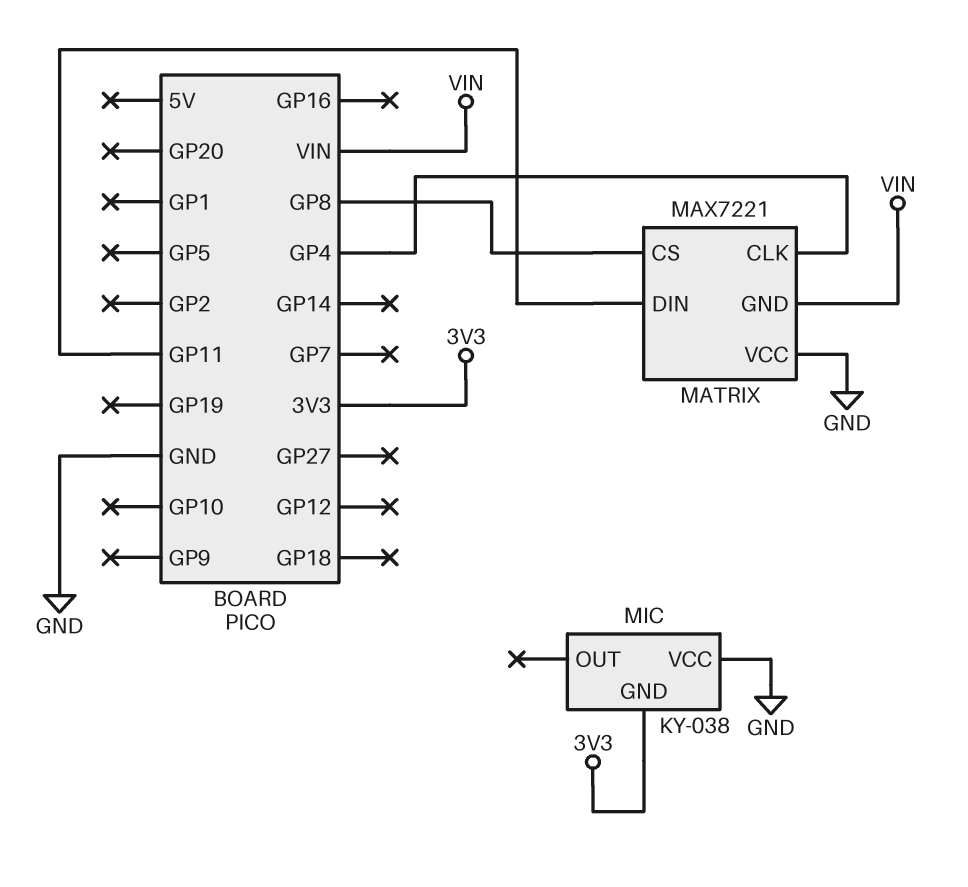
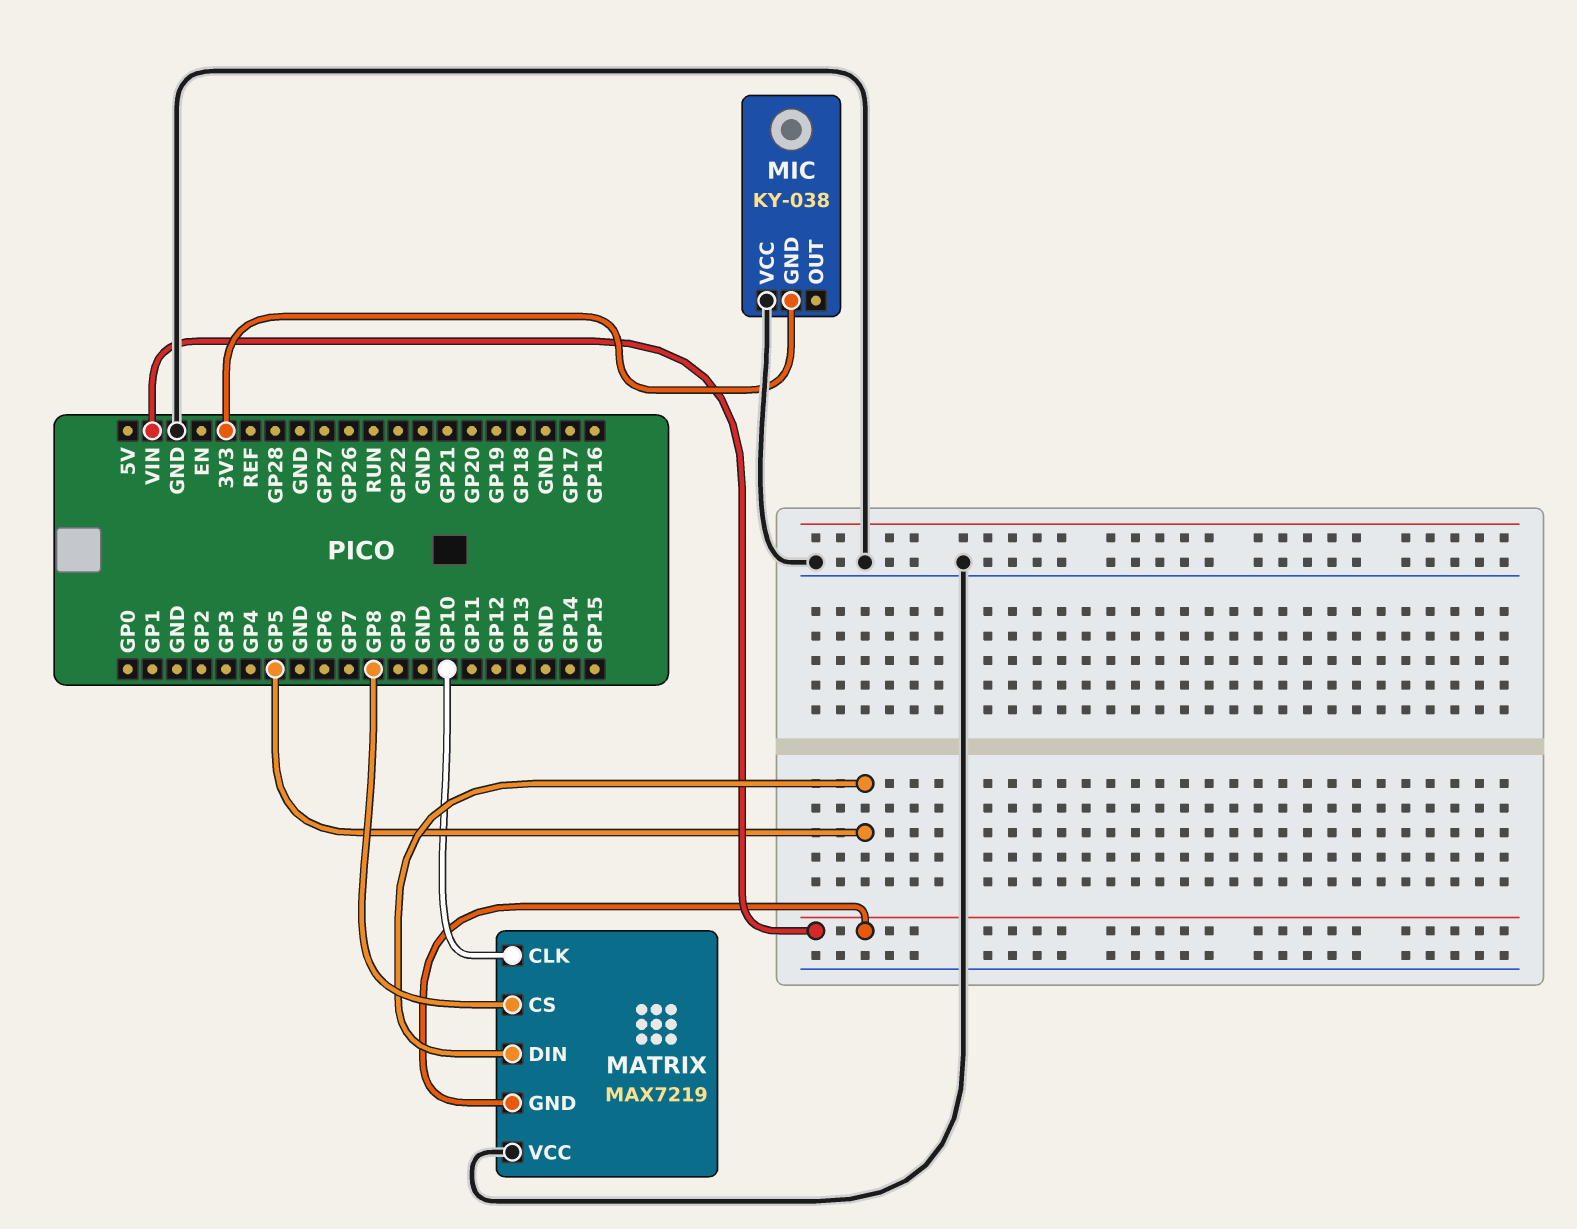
MATRIX: MAX7221 -> MAX7219
MATRIX pin CLK: GP4 -> GP10
MATRIX pin DIN: GP11 -> GP5

